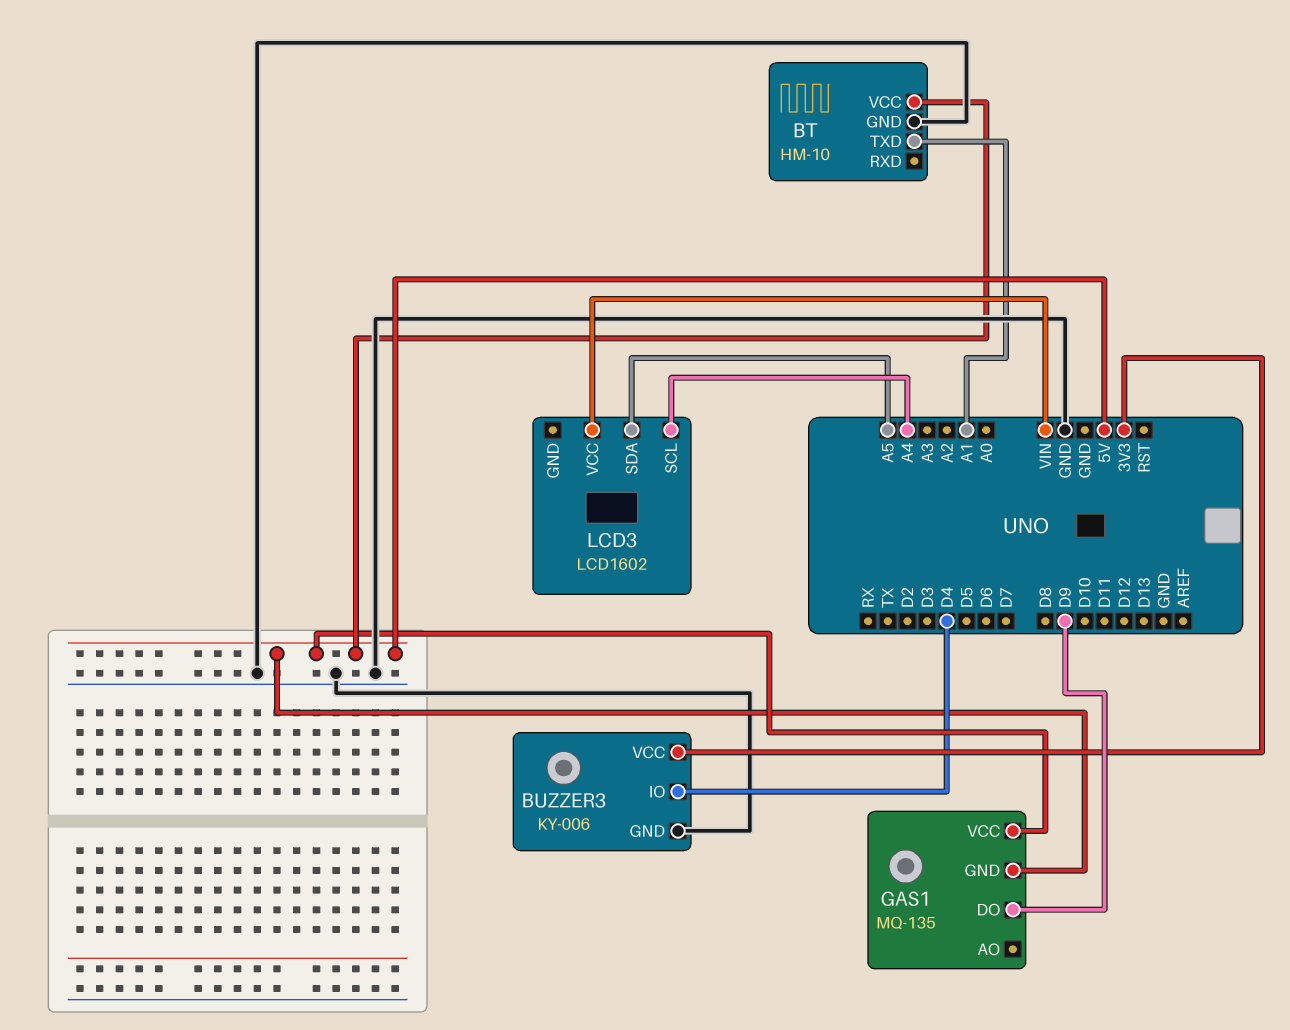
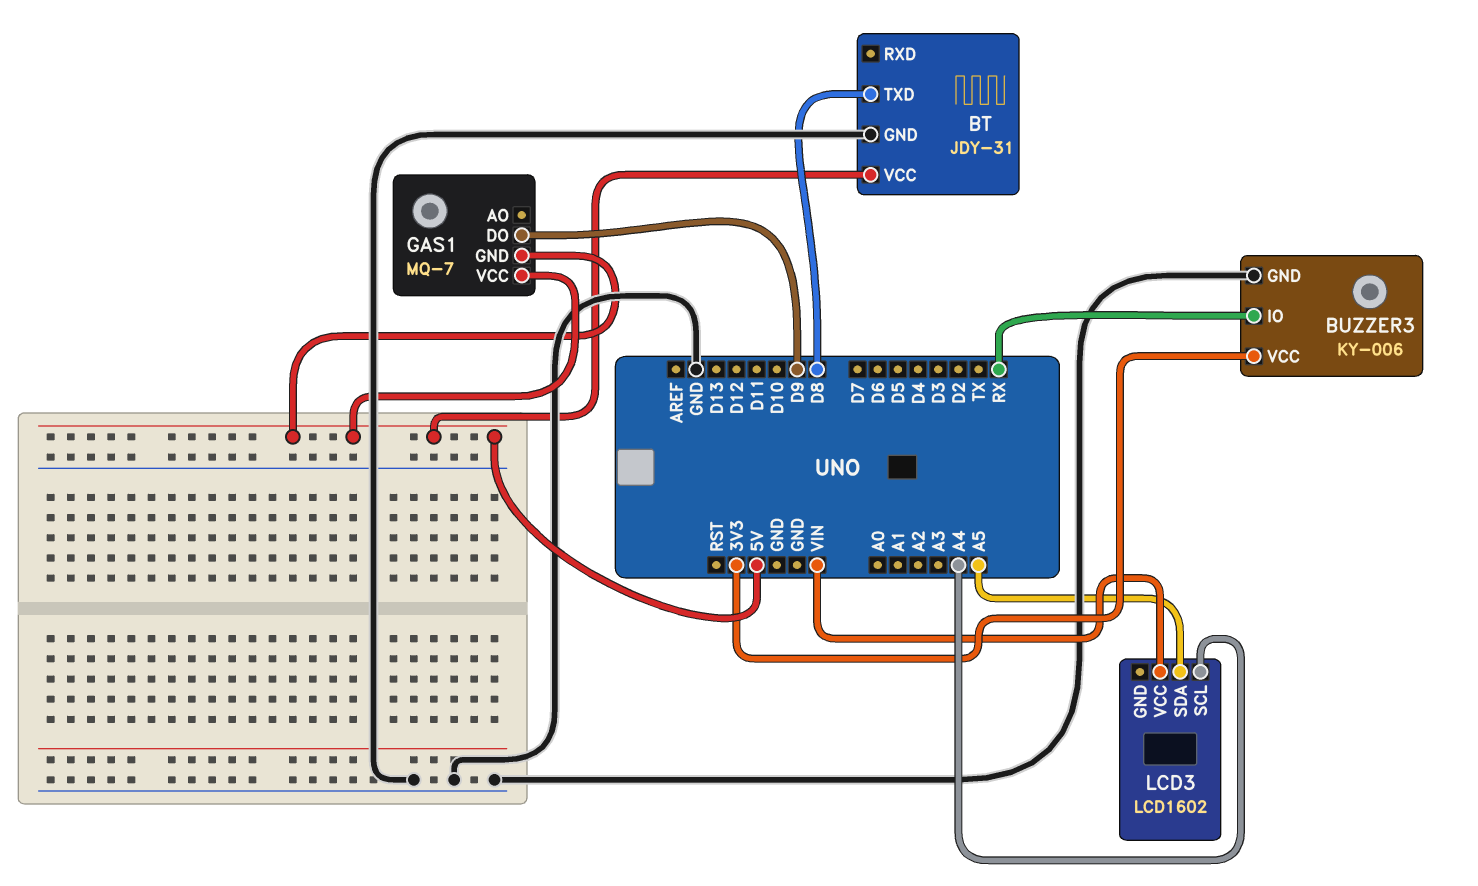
BT: HM-10 -> JDY-31
BT pin TXD: A1 -> D8
BUZZER3 pin IO: D4 -> RX
GAS1: MQ-135 -> MQ-7

